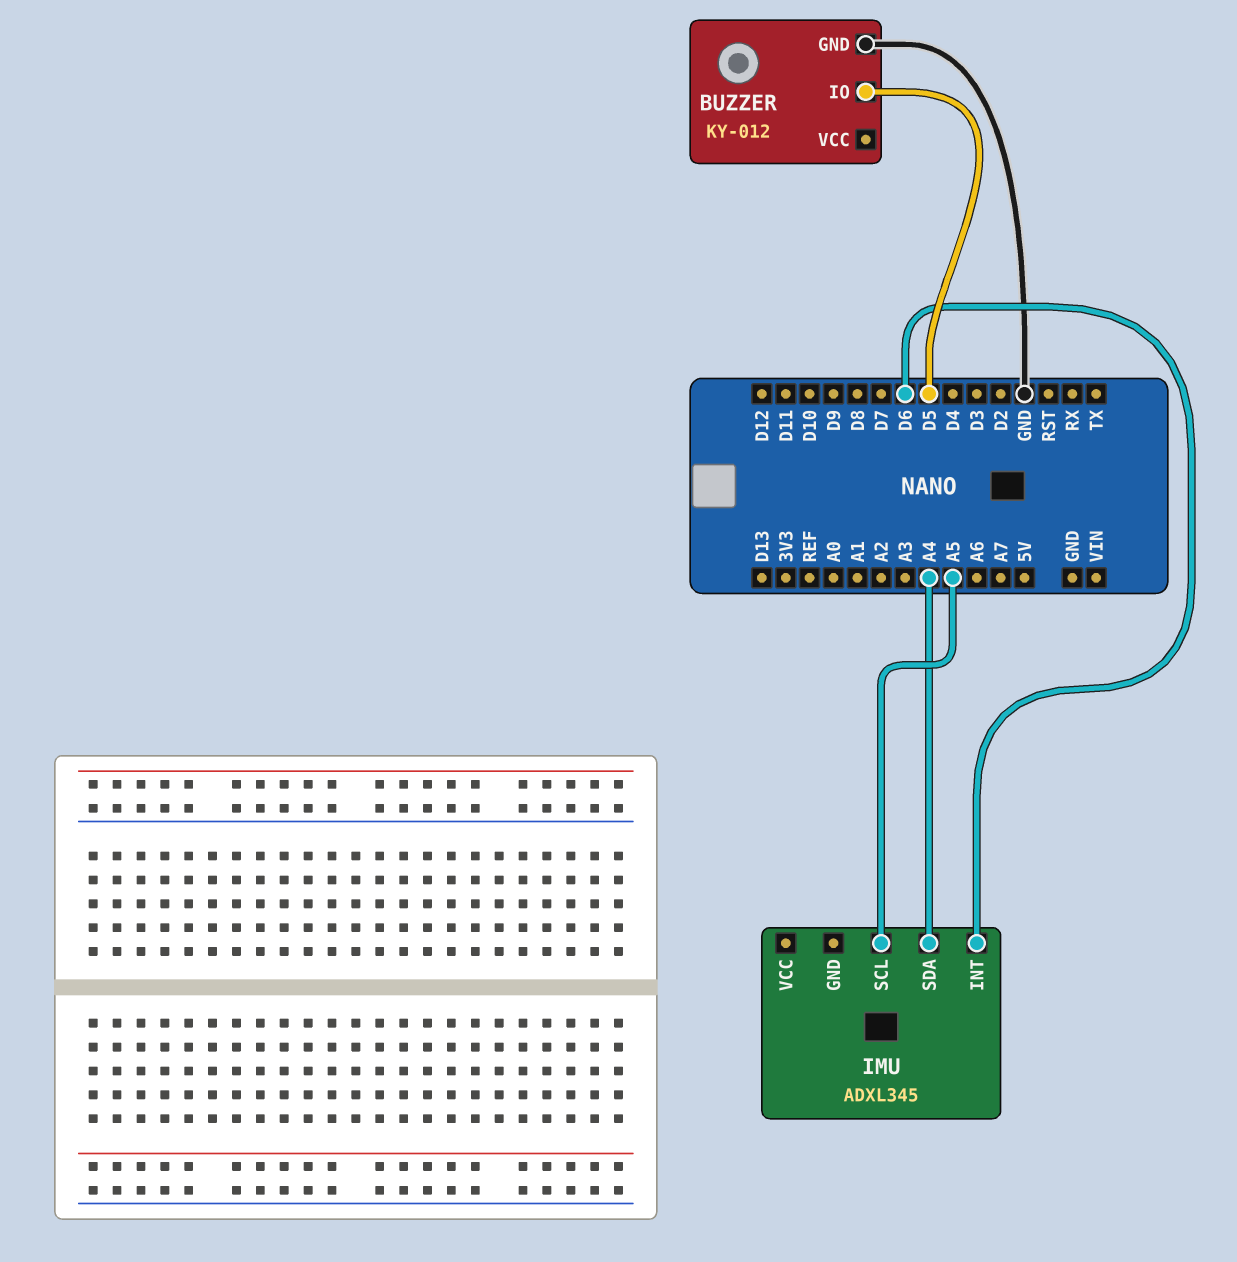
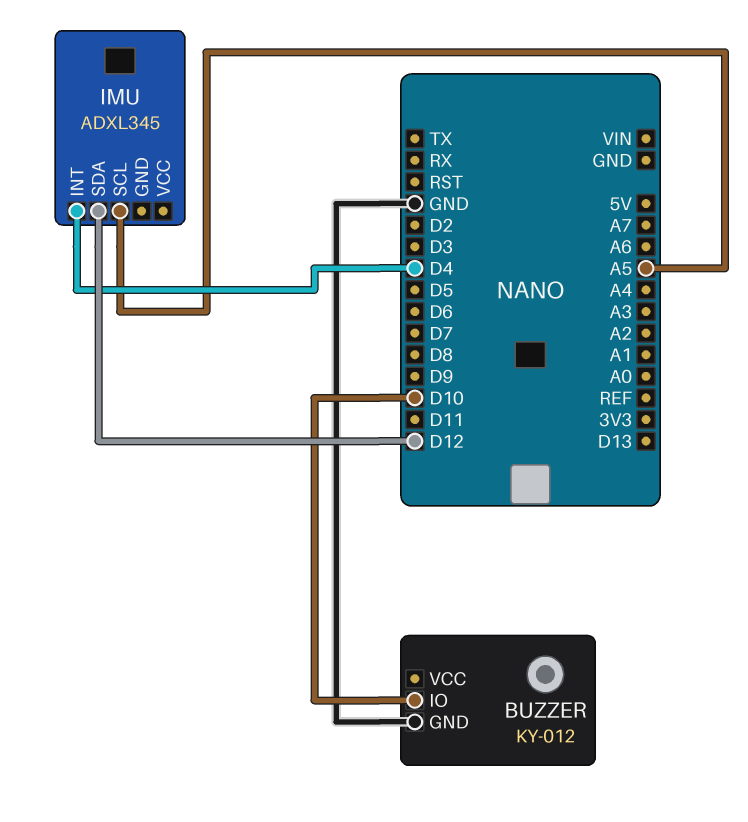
BUZZER pin IO: D5 -> D10
IMU pin INT: D6 -> D4
IMU pin SDA: A4 -> D12

